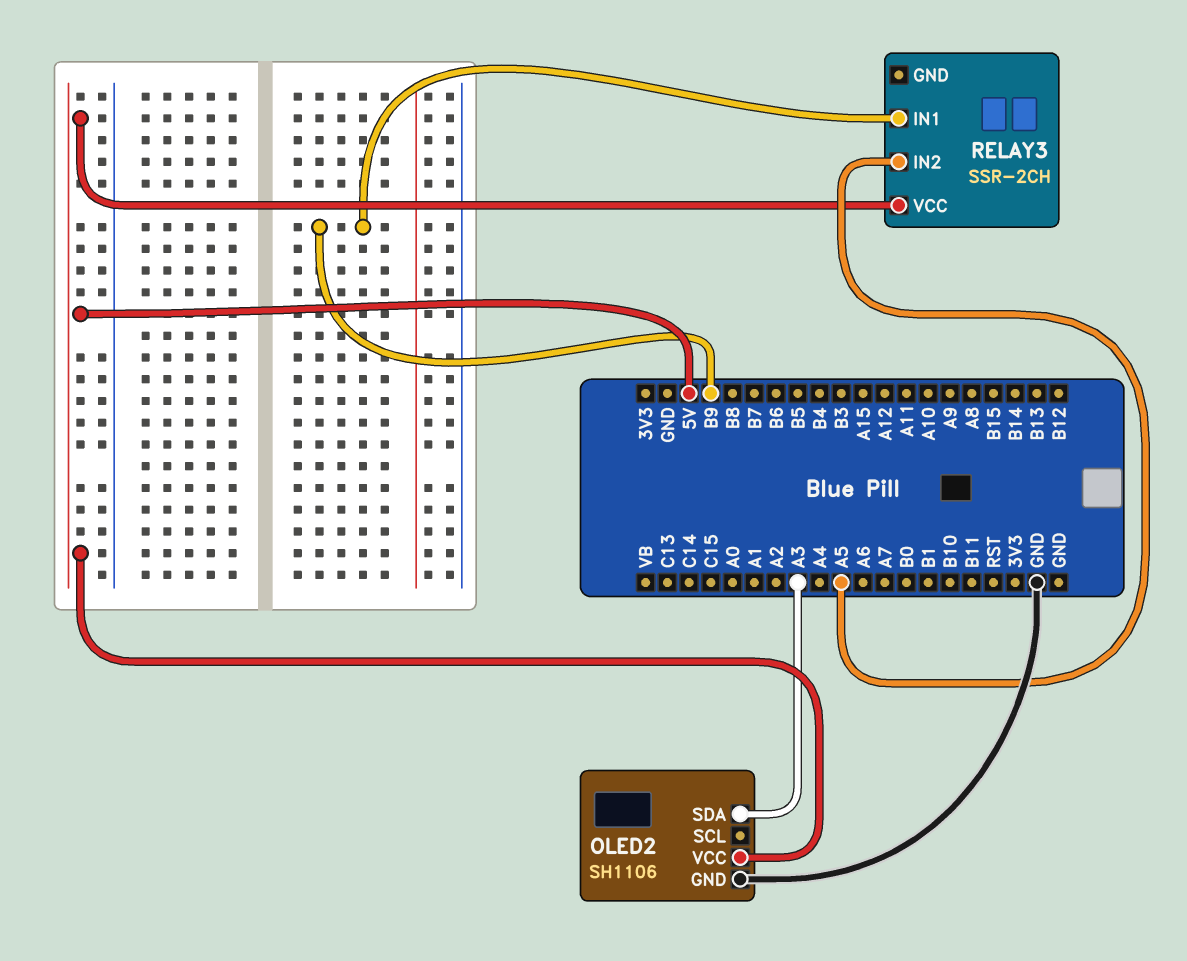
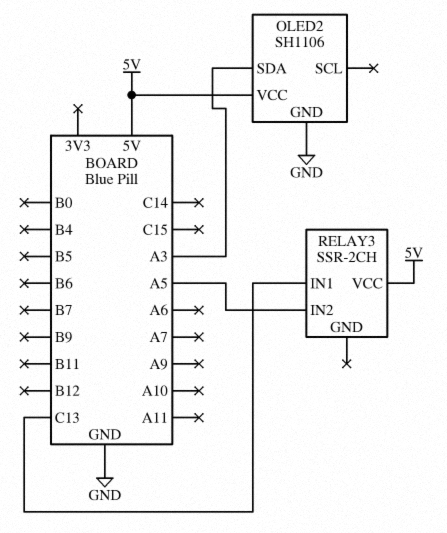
RELAY3 pin IN1: B9 -> C13

